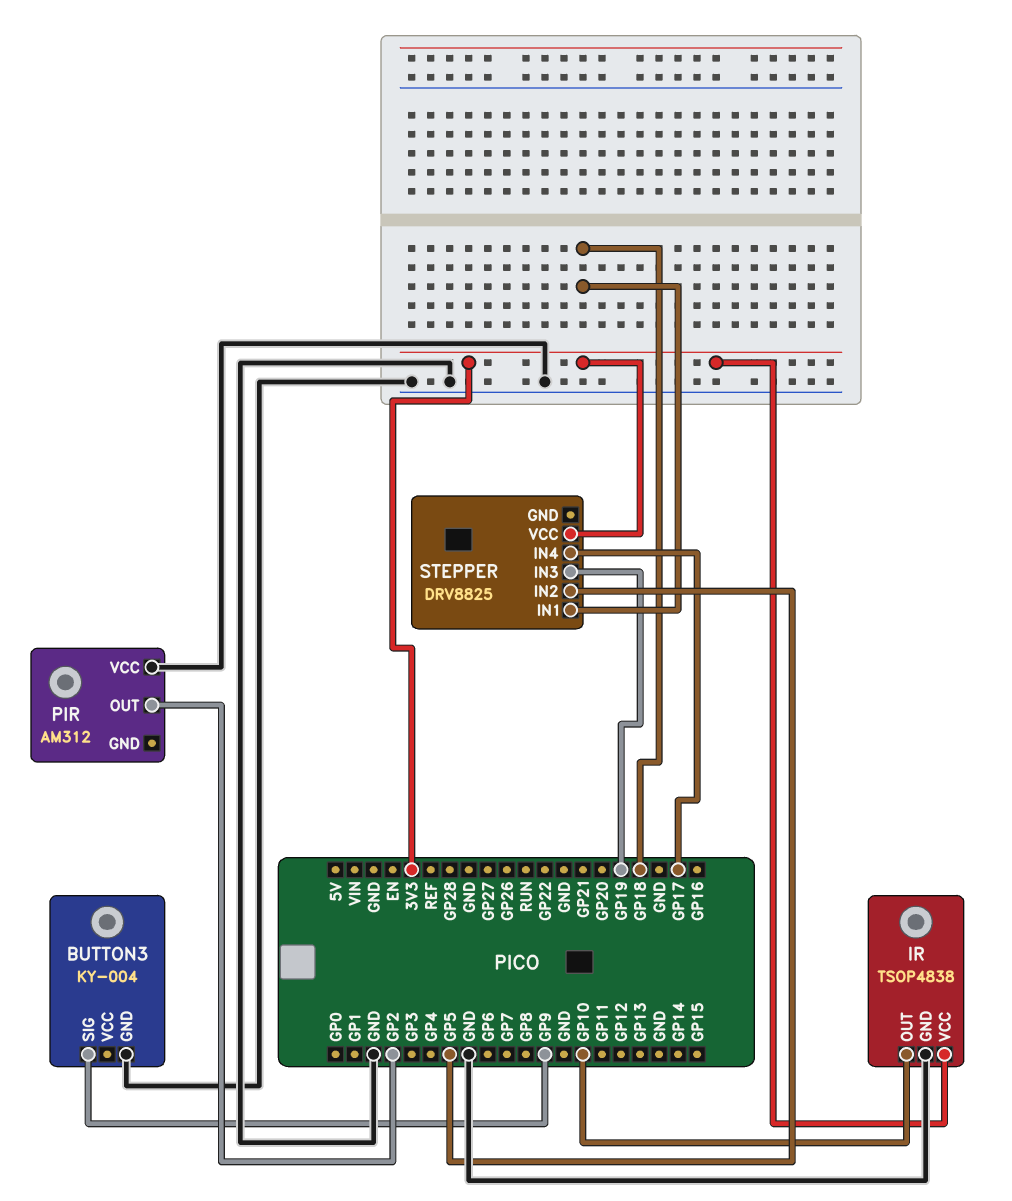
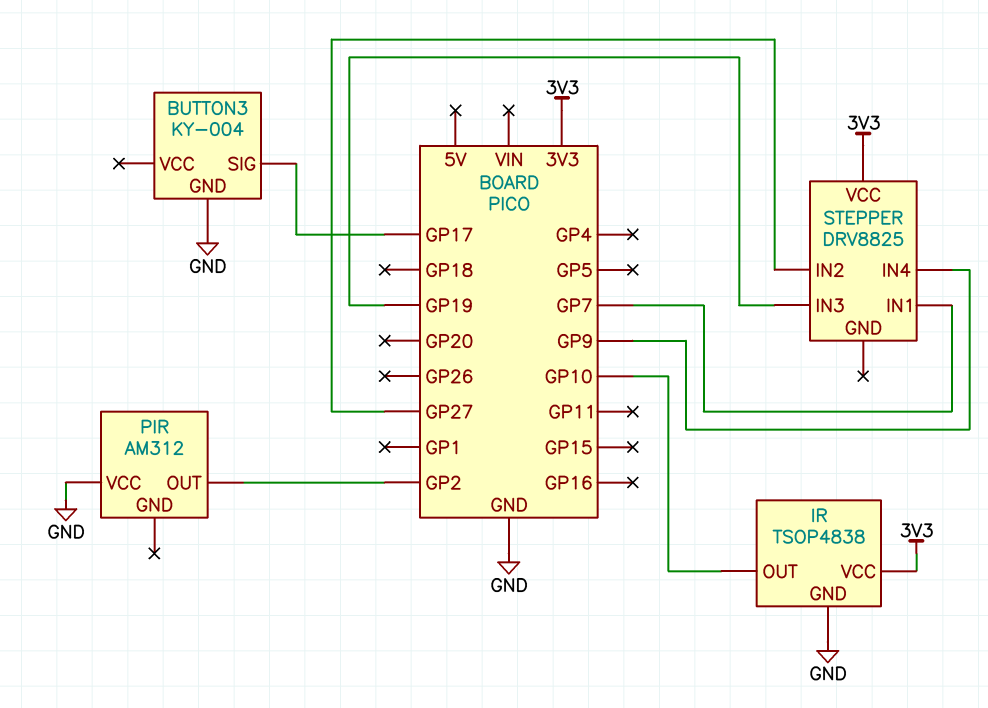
BUTTON3 pin SIG: GP9 -> GP17
STEPPER pin IN1: GP18 -> GP7
STEPPER pin IN2: GP5 -> GP27
STEPPER pin IN4: GP17 -> GP9

